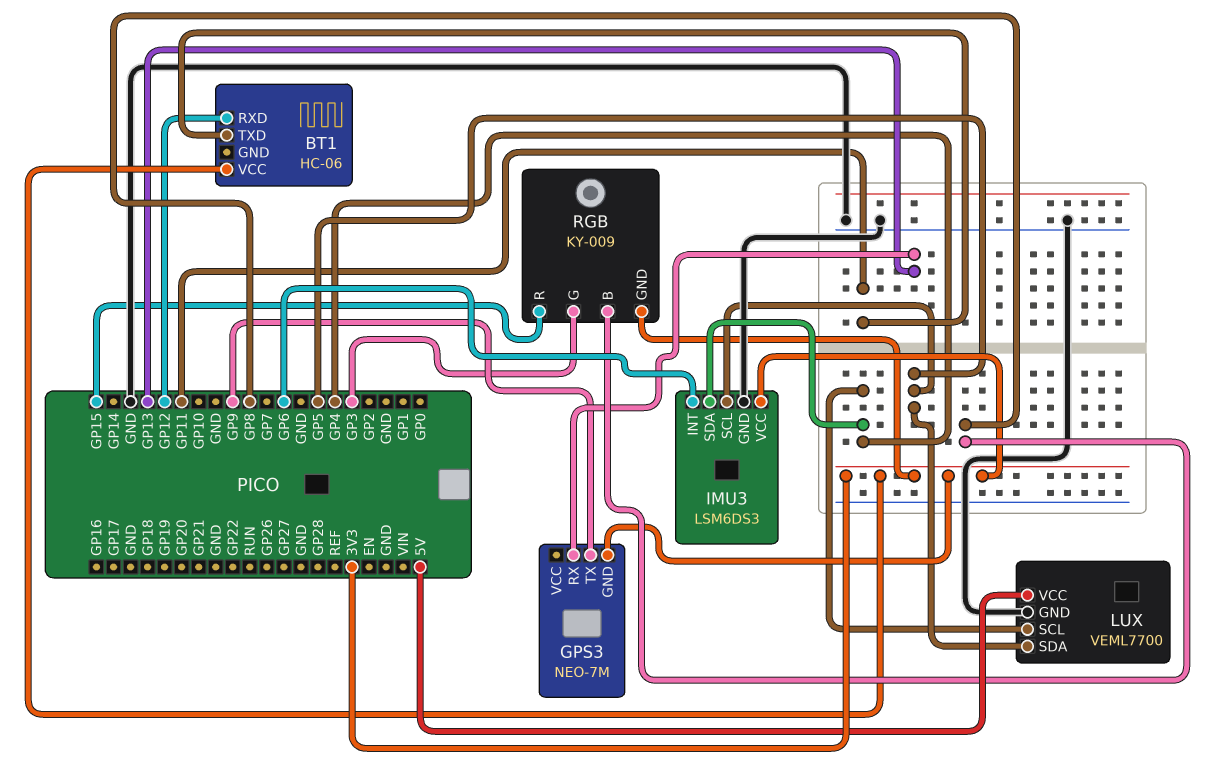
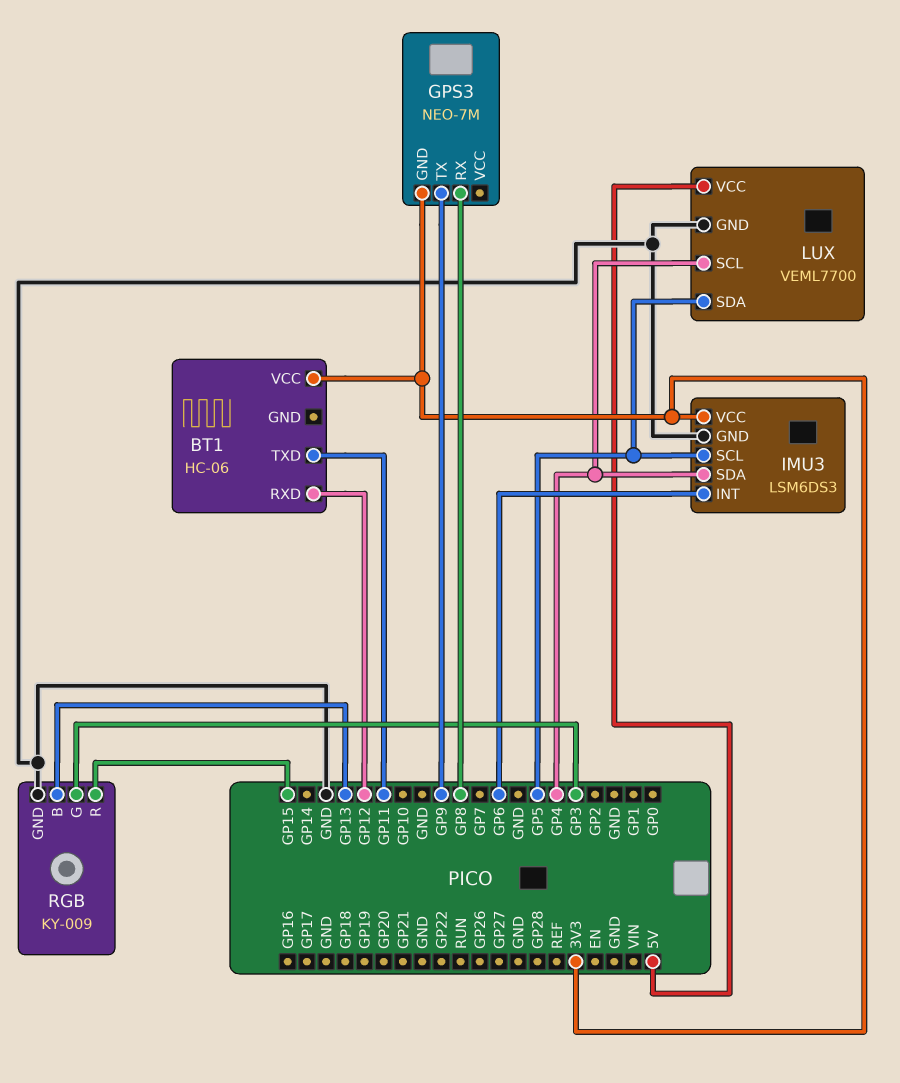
GPS3 pin RX: GP13 -> GP8
RGB pin B: GP8 -> GP13
RGB pin GND: 3V3 -> GND

